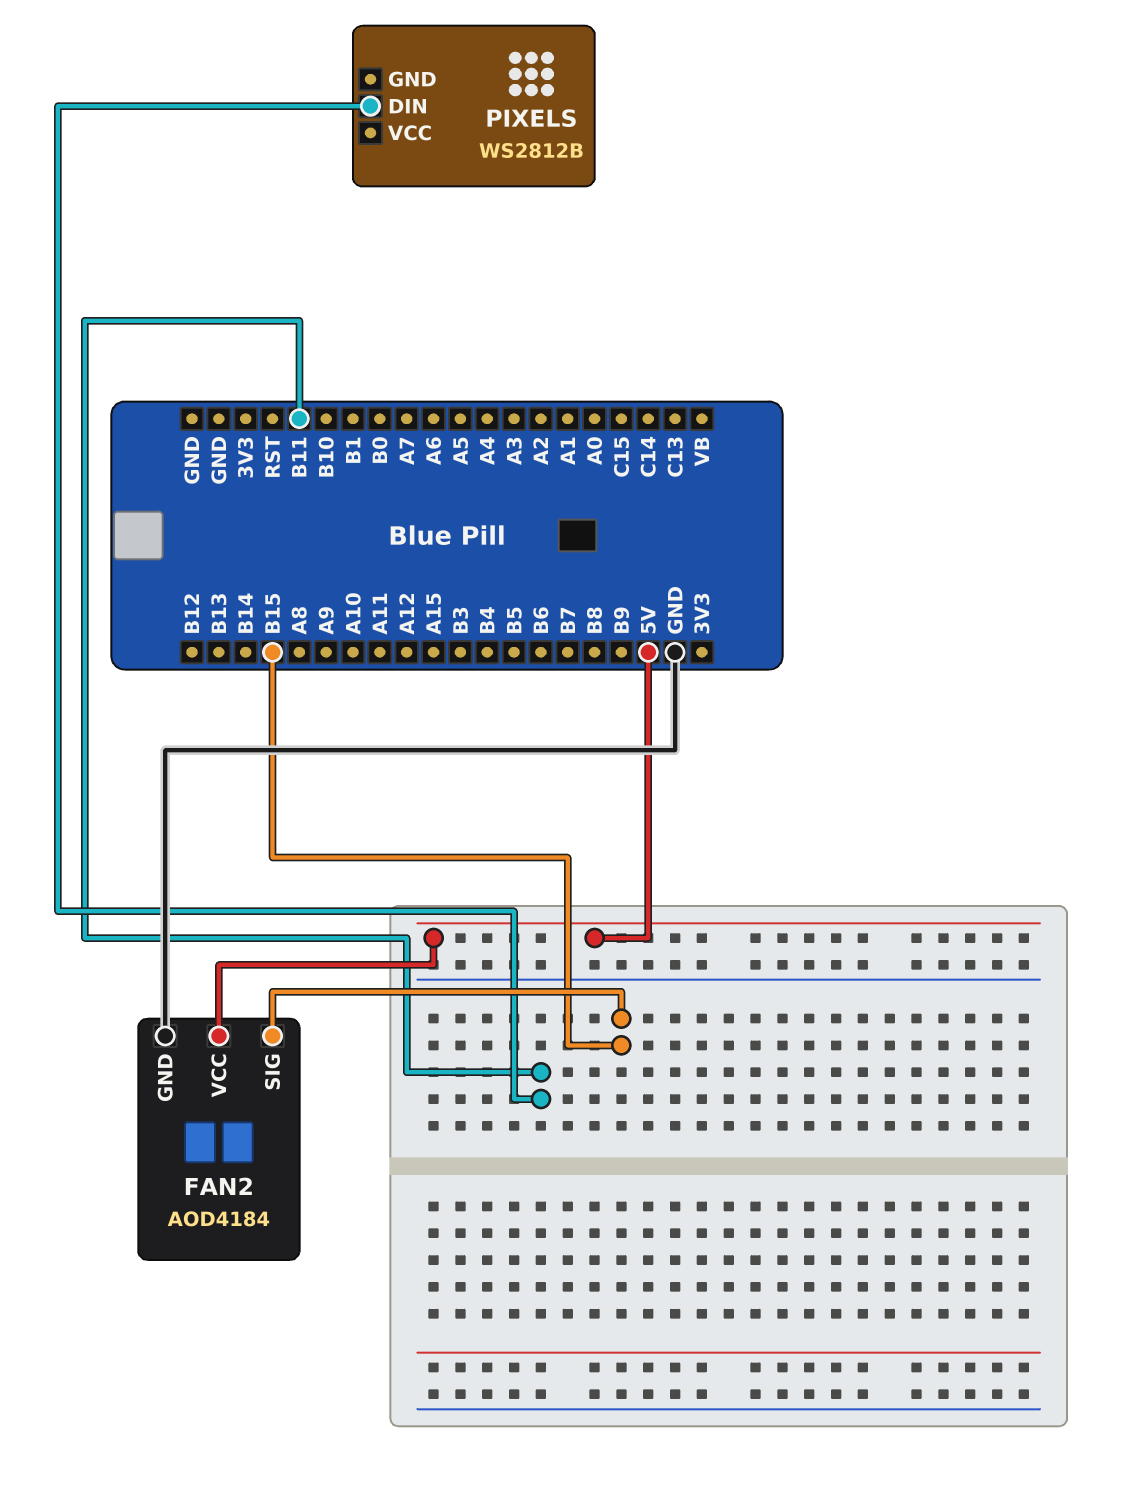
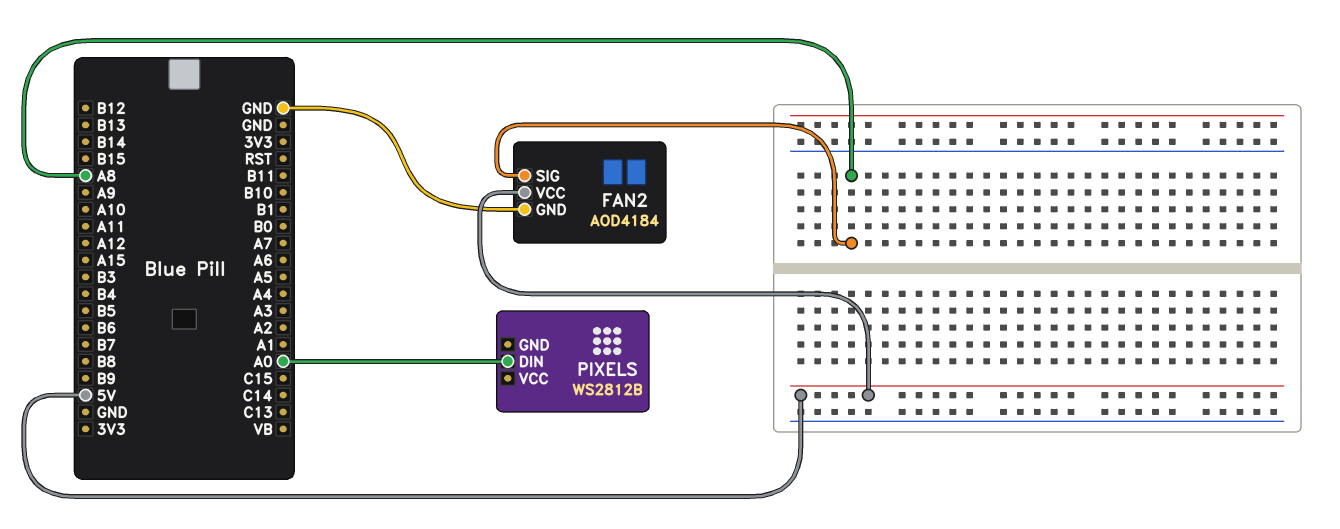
FAN2 pin SIG: B15 -> A8
PIXELS pin DIN: B11 -> A0

